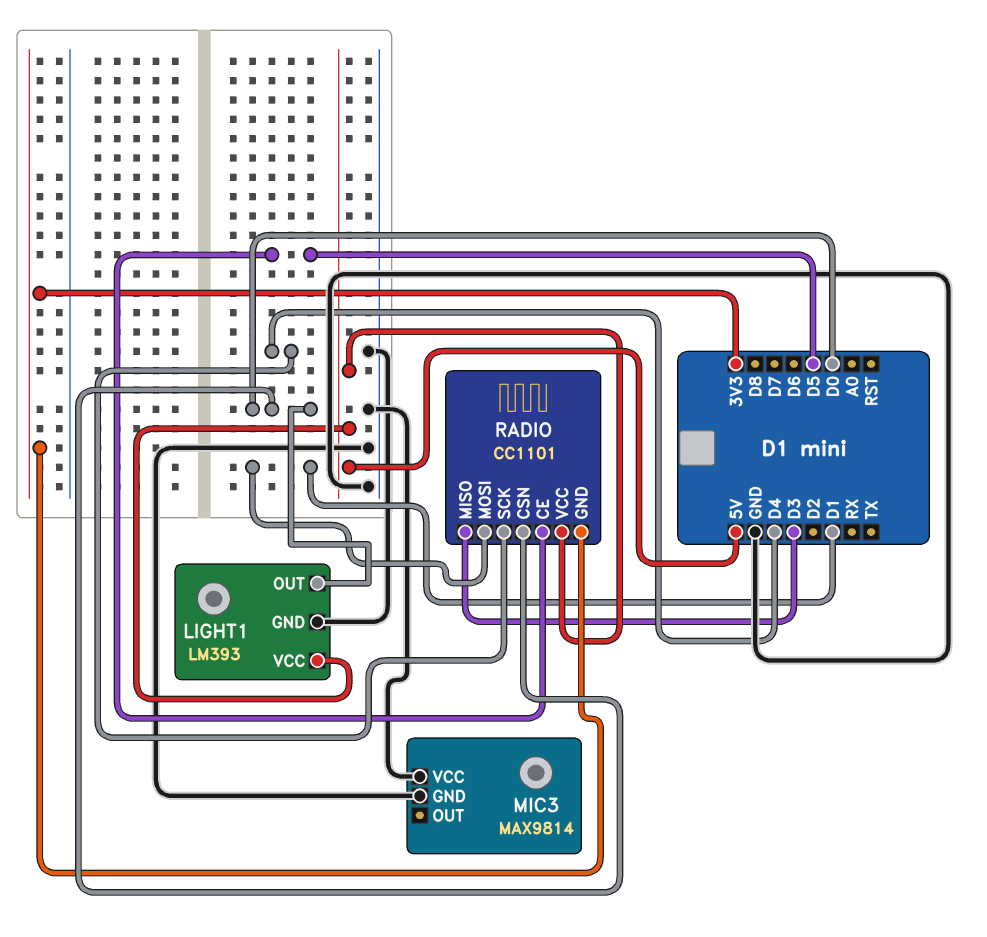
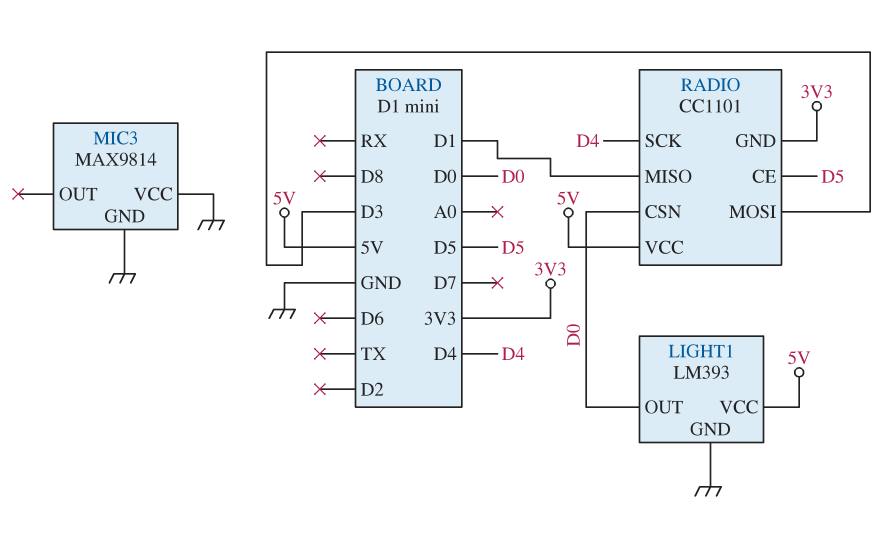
RADIO pin MISO: D3 -> D1
RADIO pin MOSI: D1 -> D3

